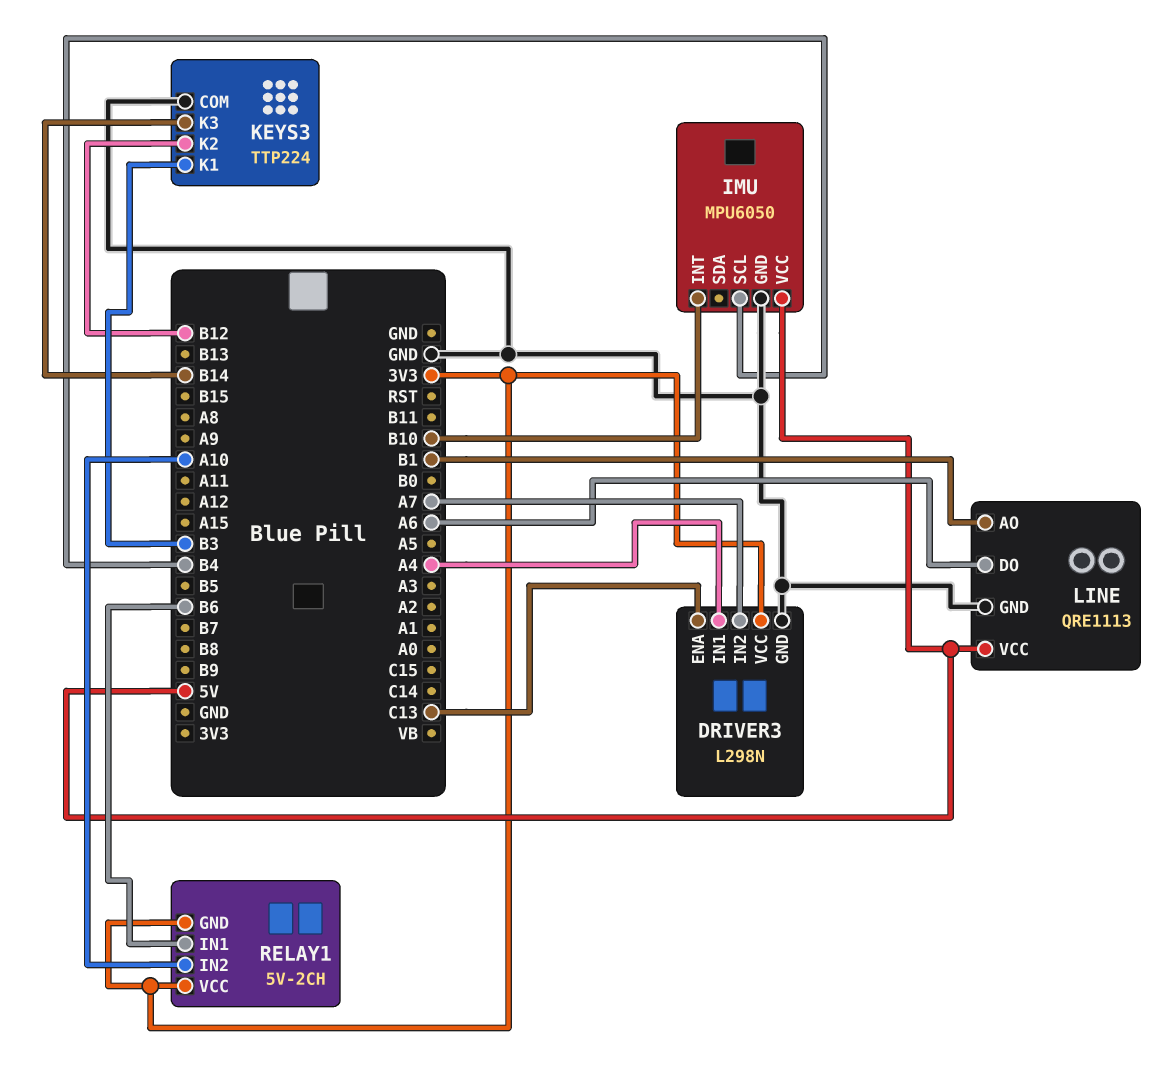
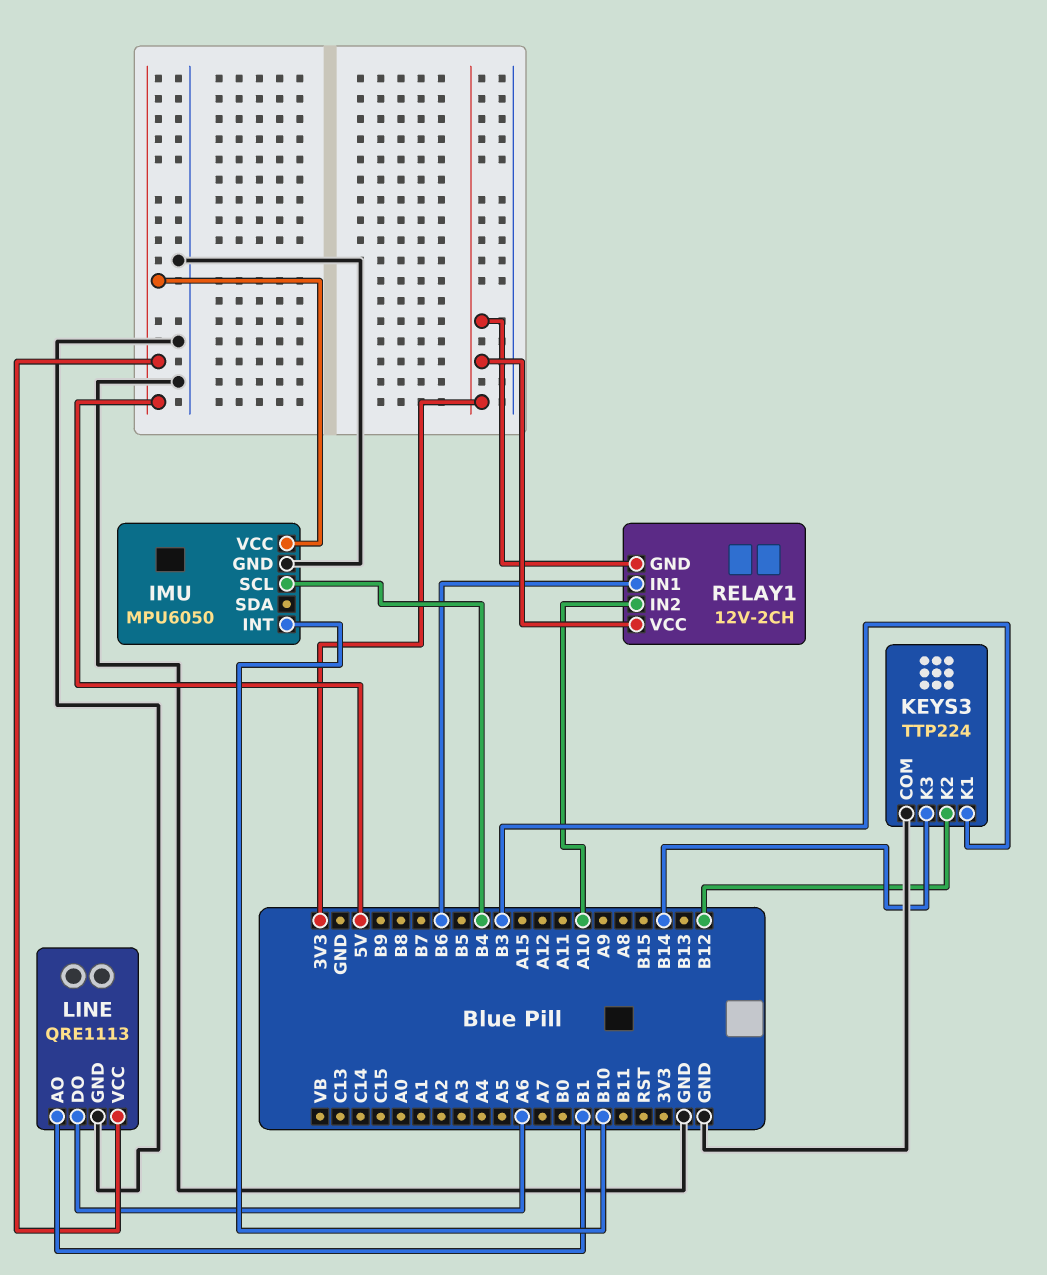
DRIVER3: L298N -> none
DRIVER3 pin ENA: C13 -> none
DRIVER3 pin GND: GND -> none
DRIVER3 pin IN1: A4 -> none
DRIVER3 pin IN2: A7 -> none
DRIVER3 pin VCC: 3V3 -> none
RELAY1: 5V-2CH -> 12V-2CH

